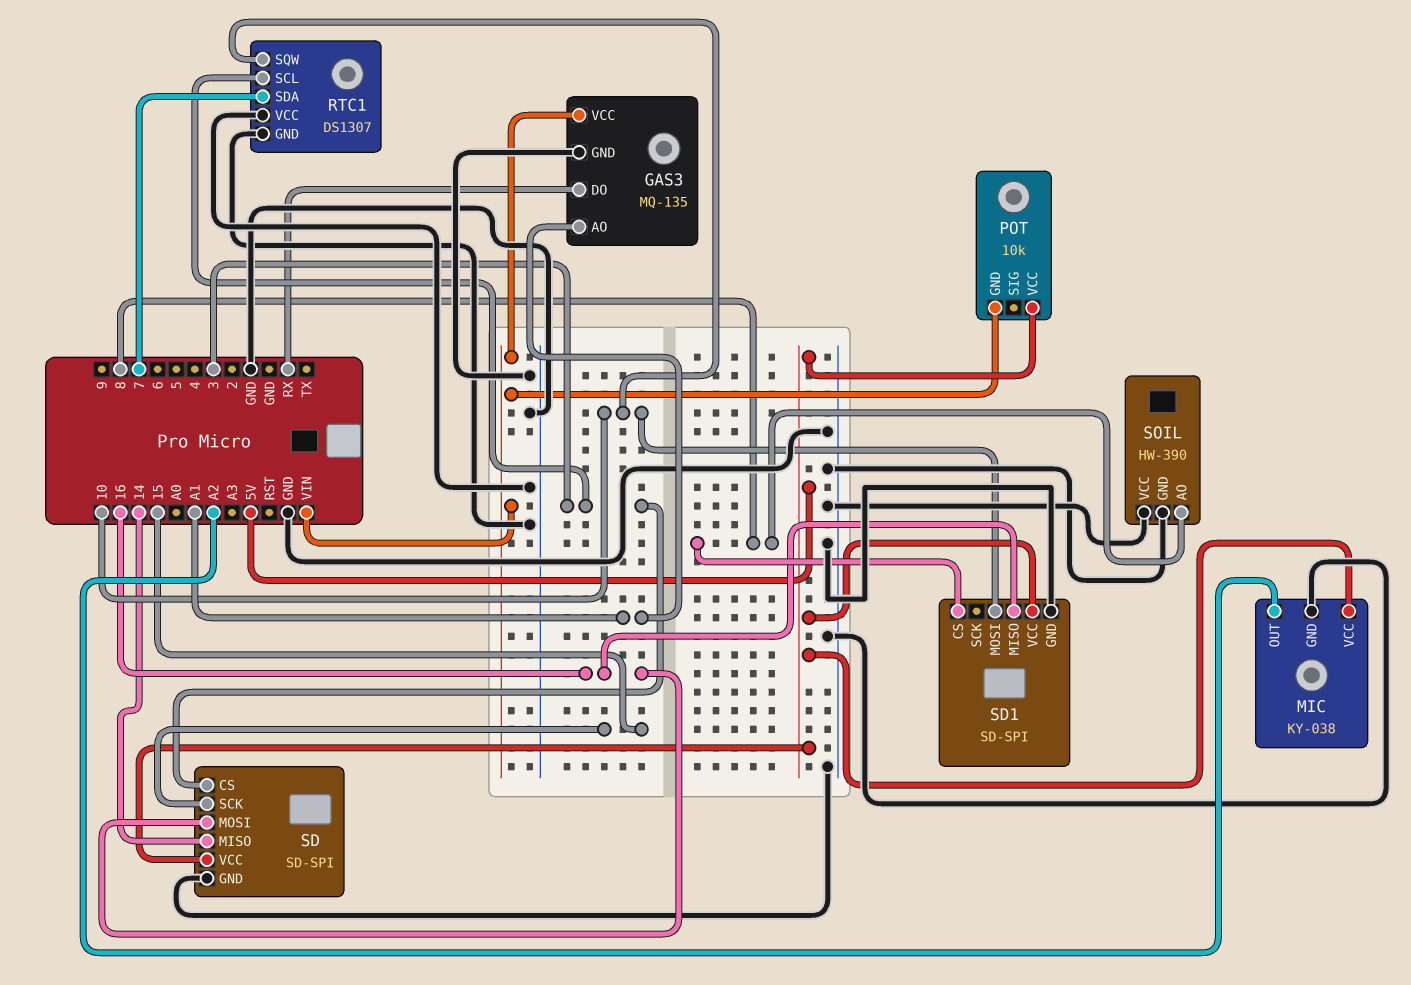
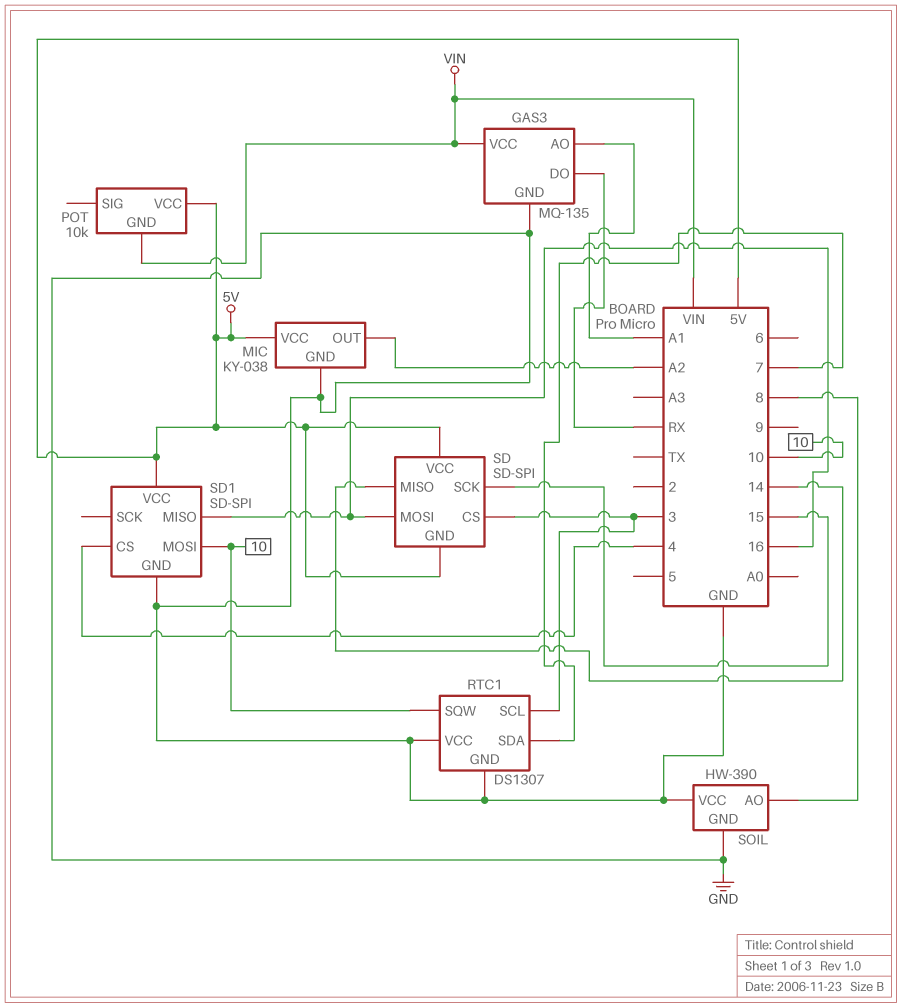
SD pin GND: GND -> 5V
SD1 pin CS: 8 -> 4

